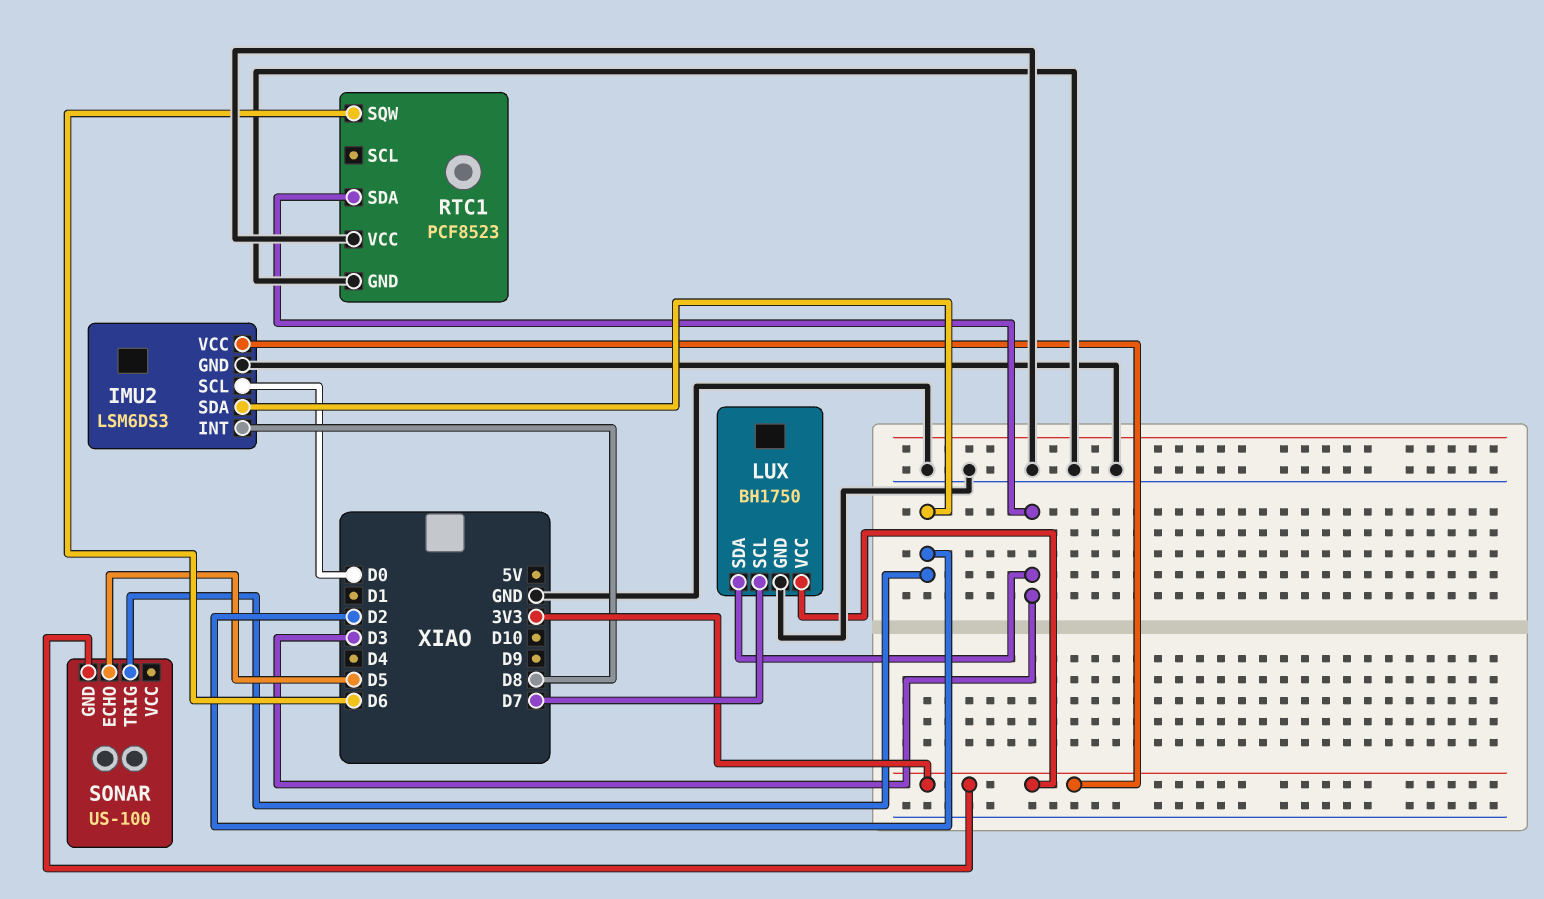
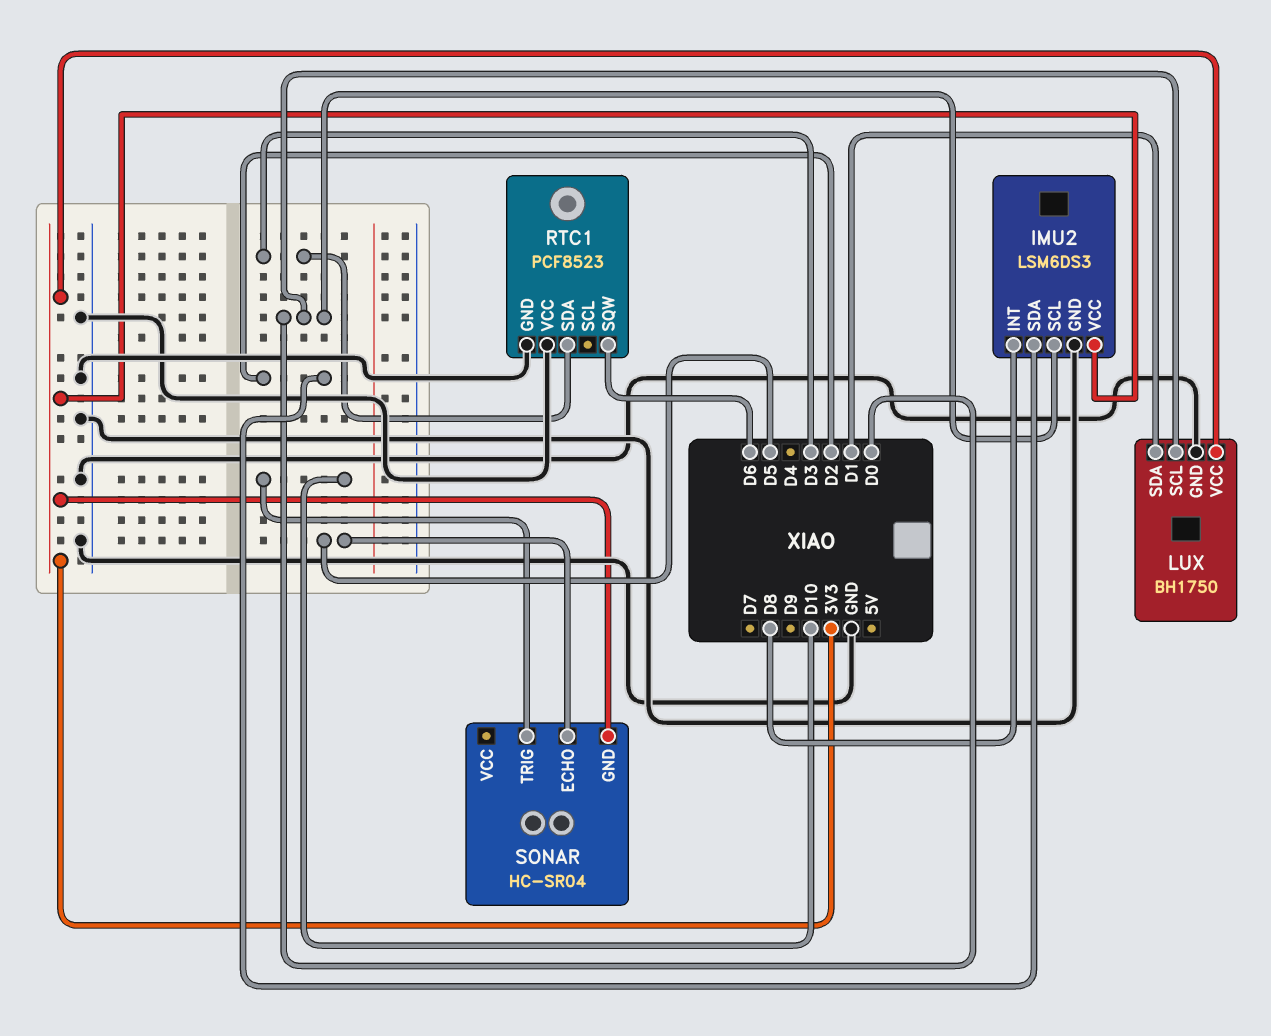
LUX pin SCL: D7 -> D0
LUX pin SDA: D3 -> D1
SONAR: US-100 -> HC-SR04
SONAR pin TRIG: D2 -> D10

